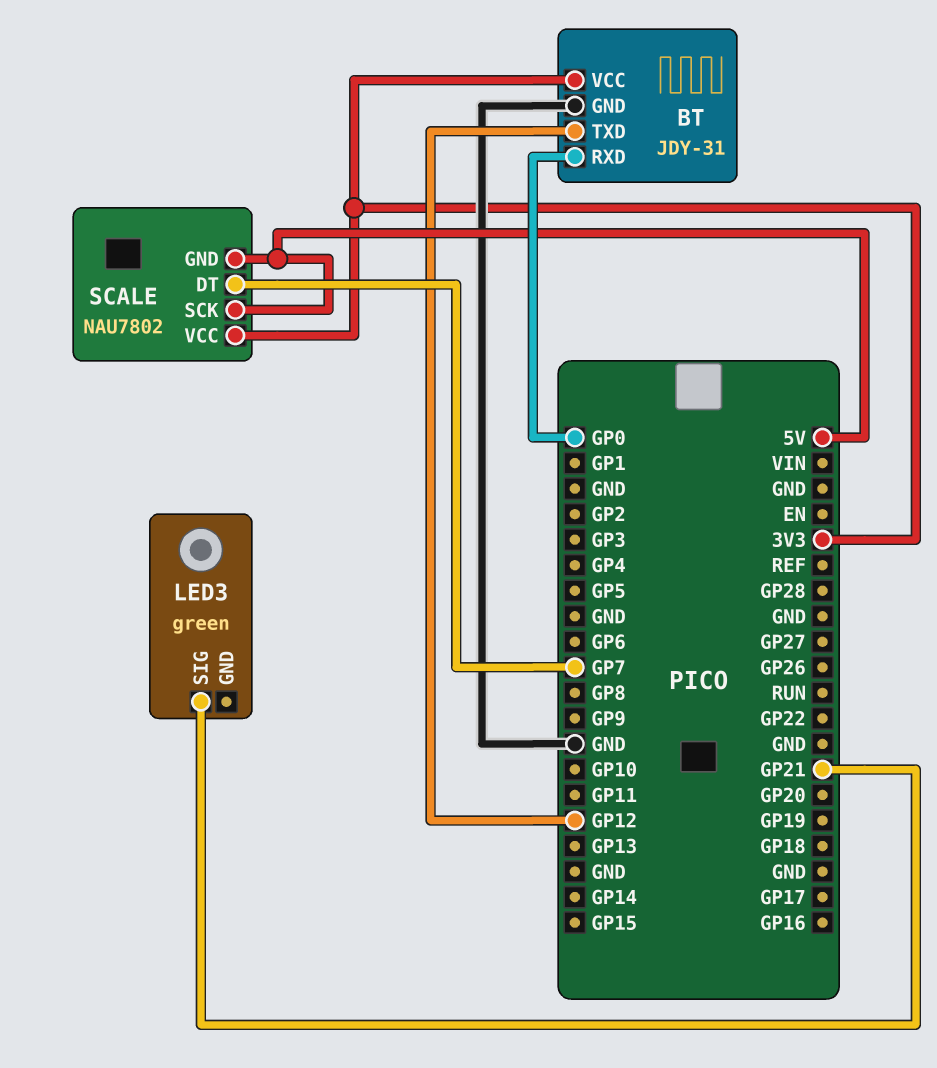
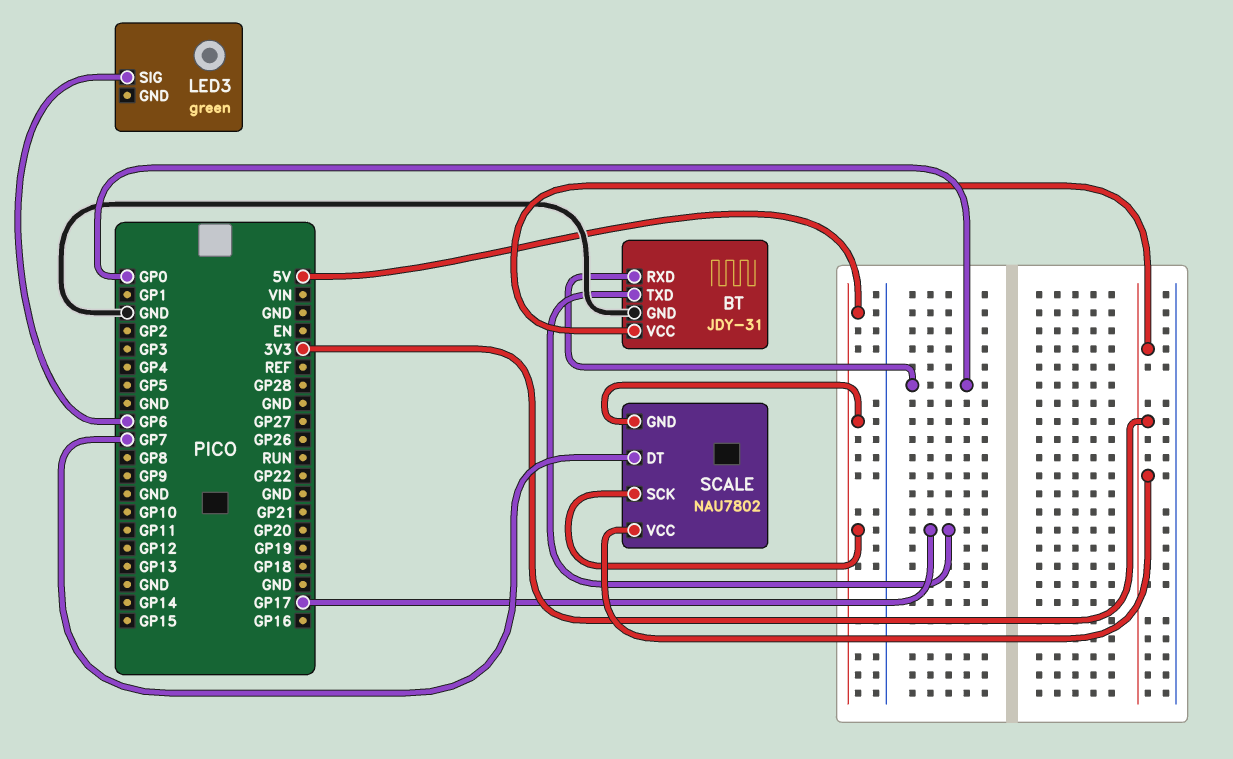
BT pin TXD: GP12 -> GP17
LED3 pin SIG: GP21 -> GP6

